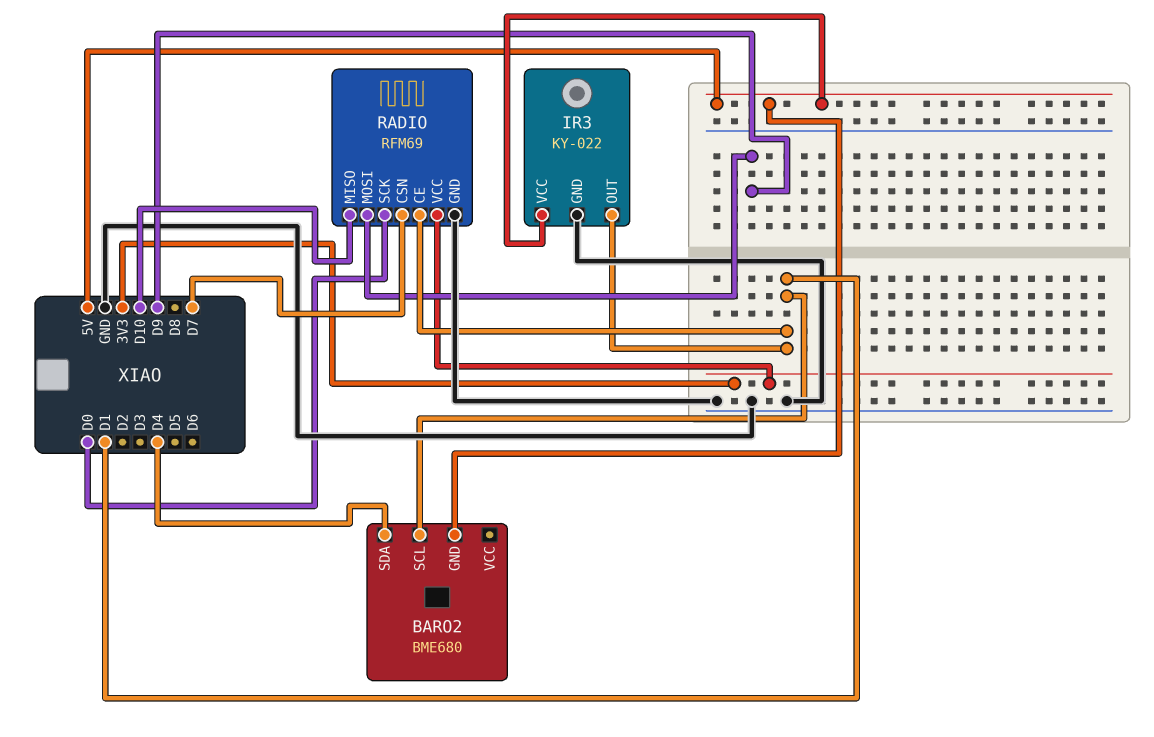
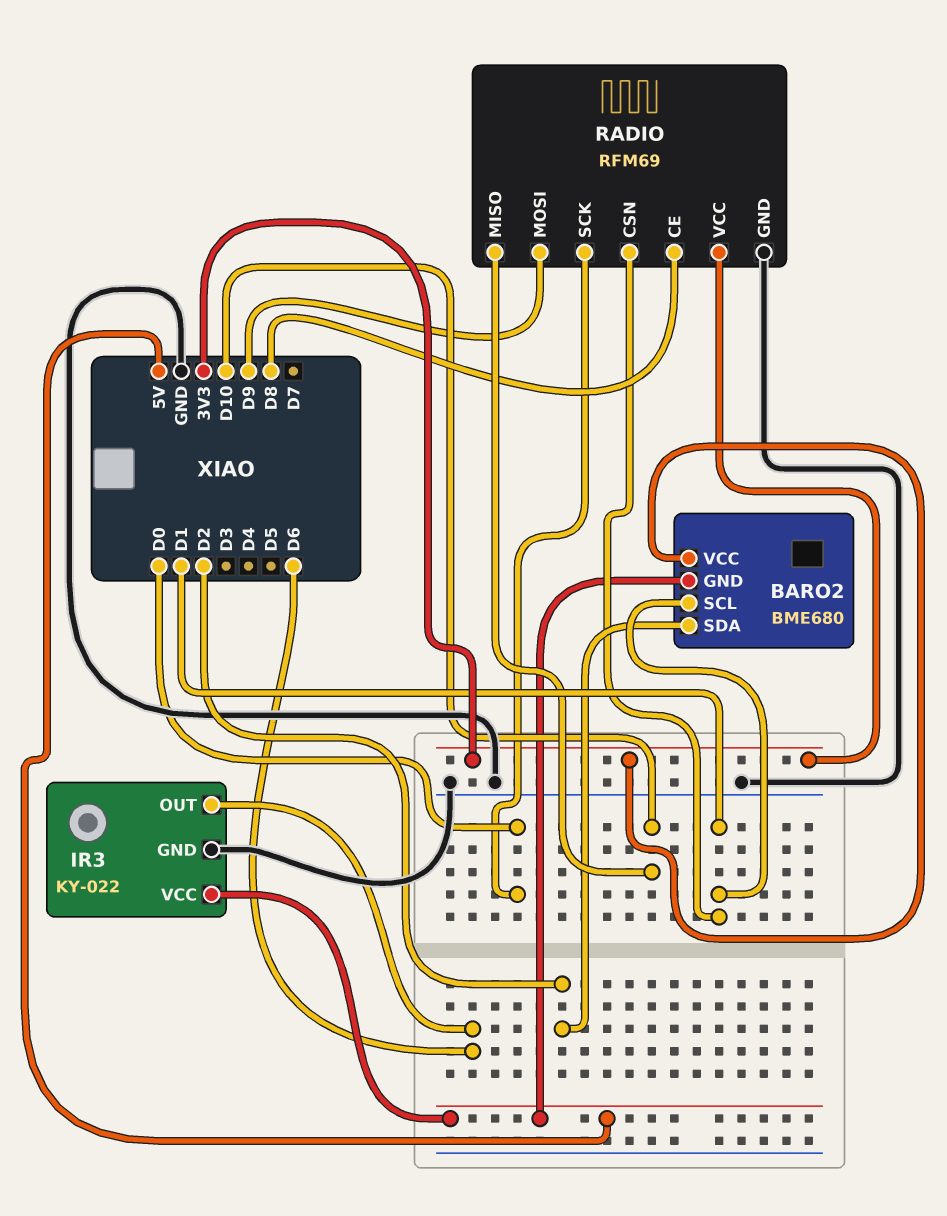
BARO2 pin SDA: D4 -> D2
BARO2 pin VCC: none -> 3V3
IR3 pin OUT: D1 -> D6
RADIO pin CE: D1 -> D8
RADIO pin CSN: D7 -> D1

